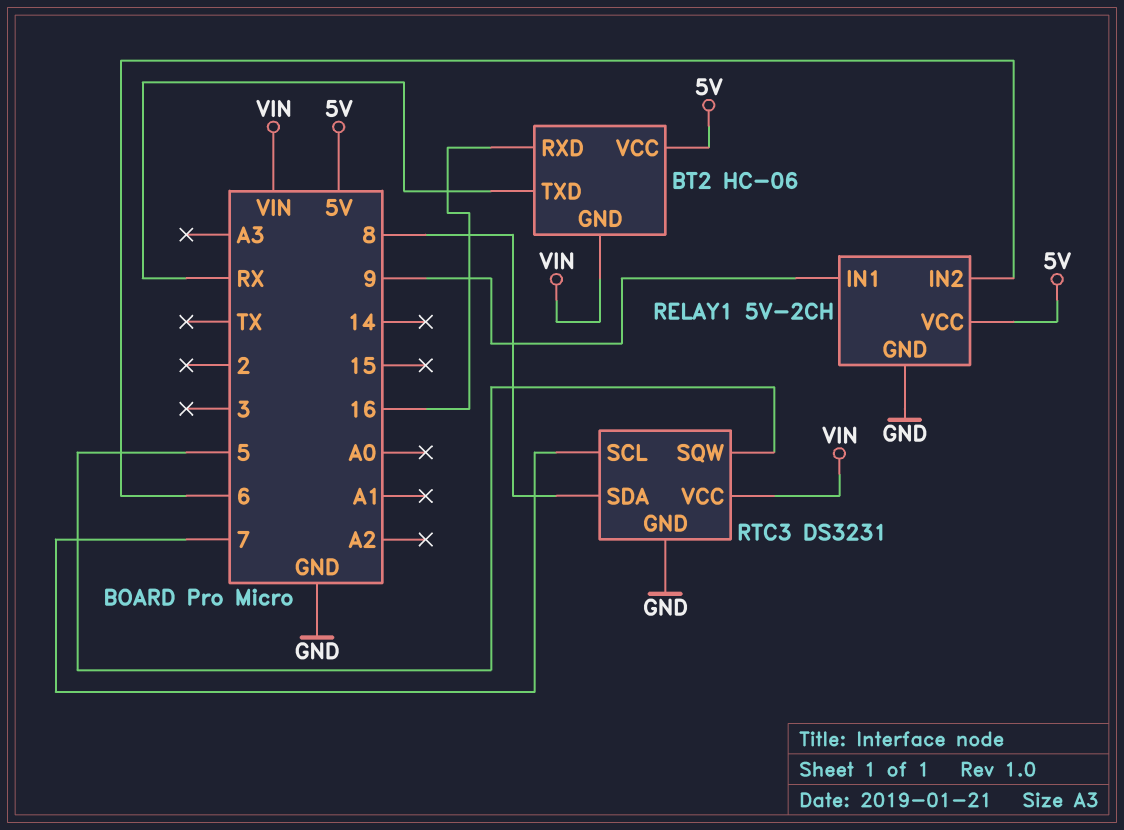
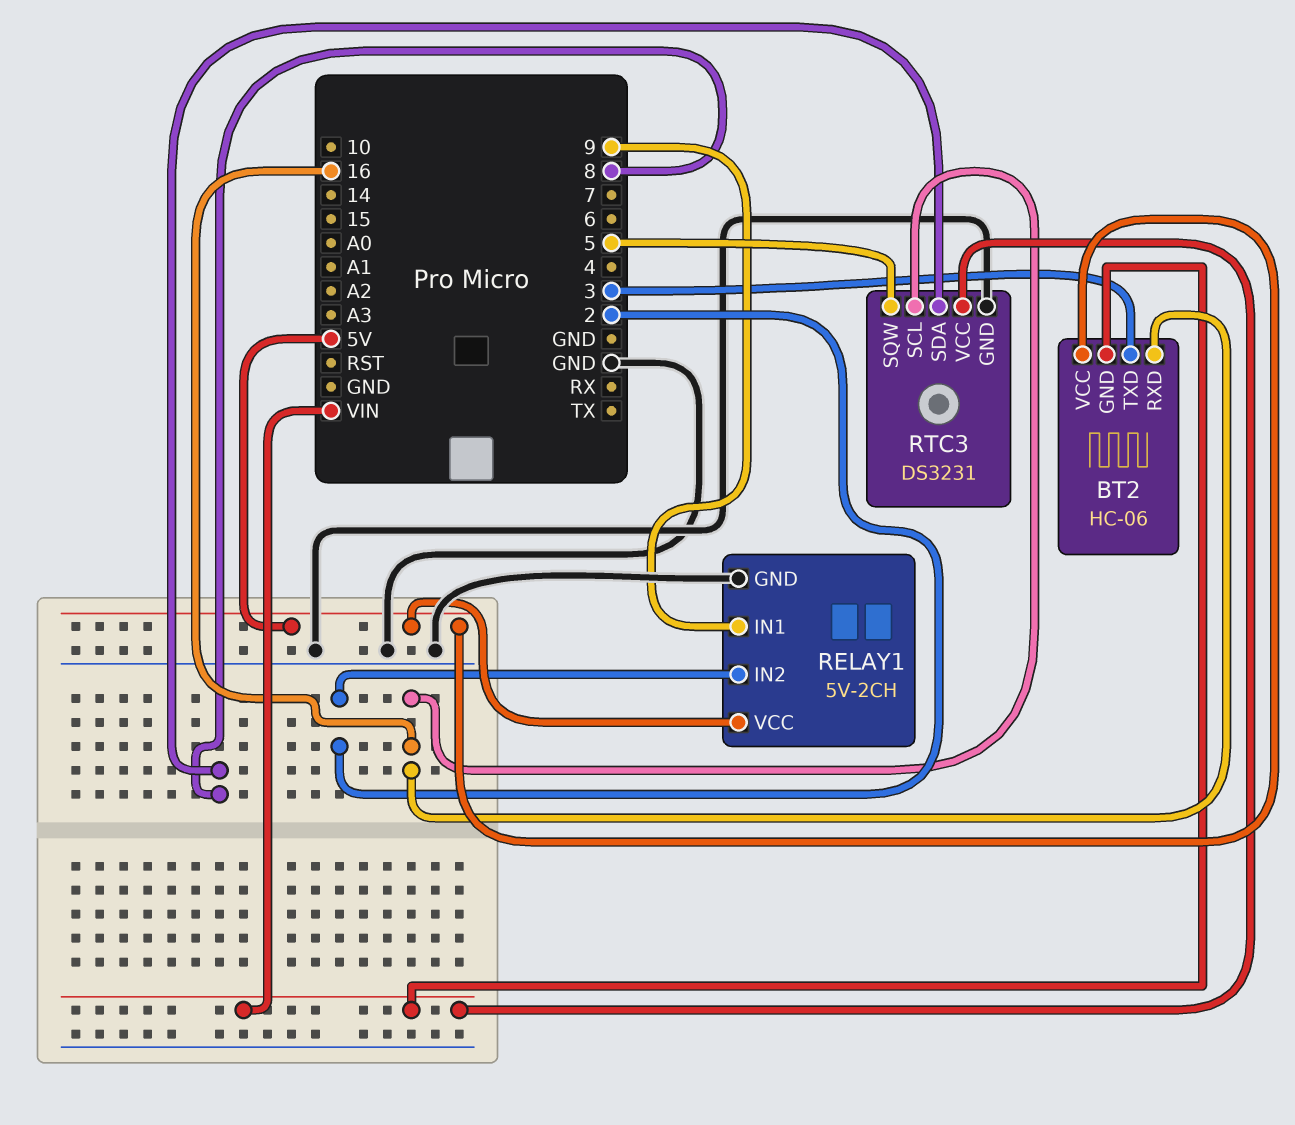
BT2 pin TXD: RX -> 3
RELAY1 pin IN2: 6 -> 2
RTC3 pin SCL: 7 -> 16

